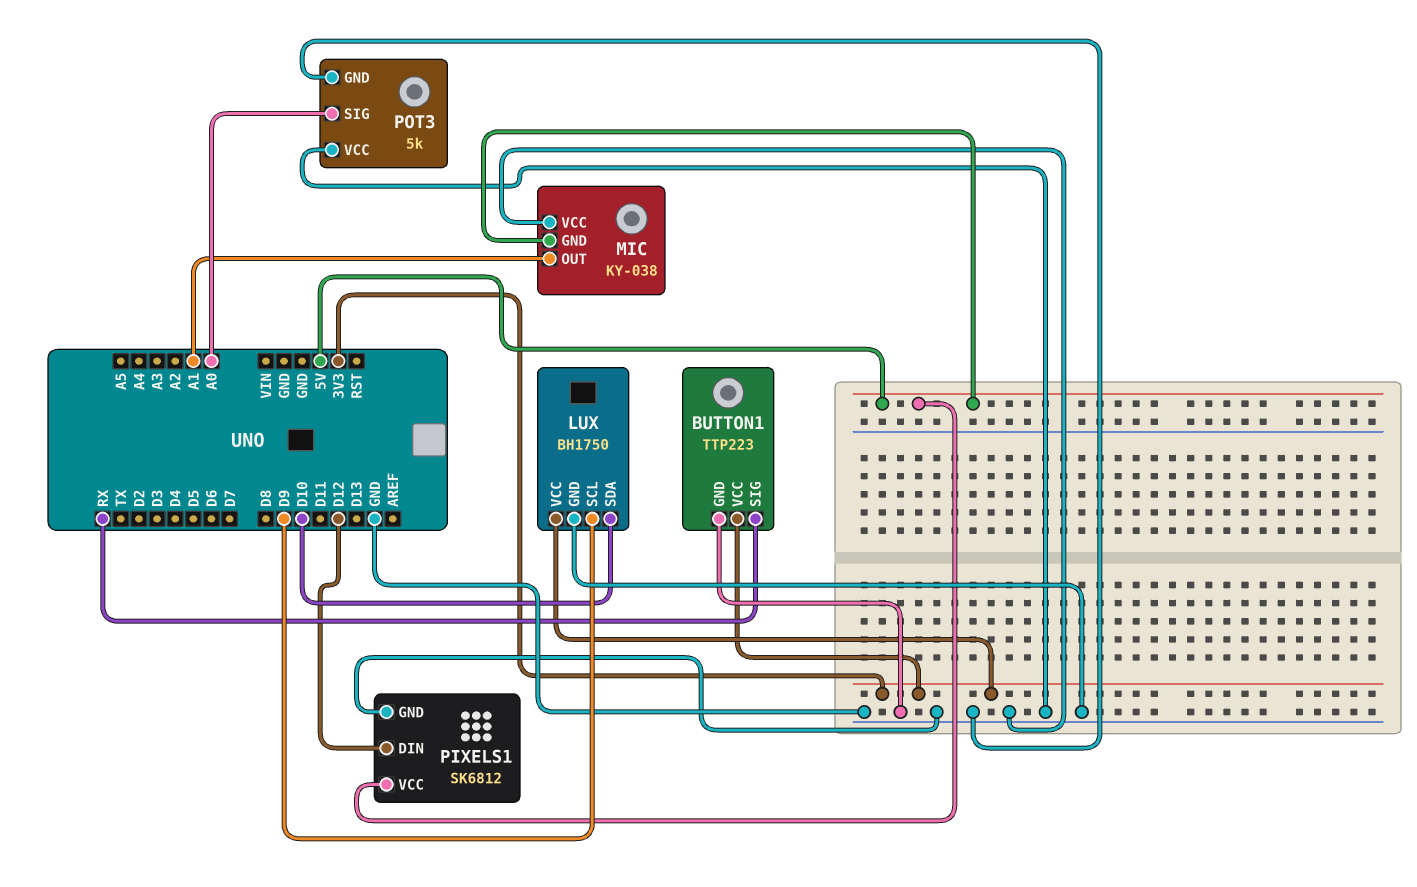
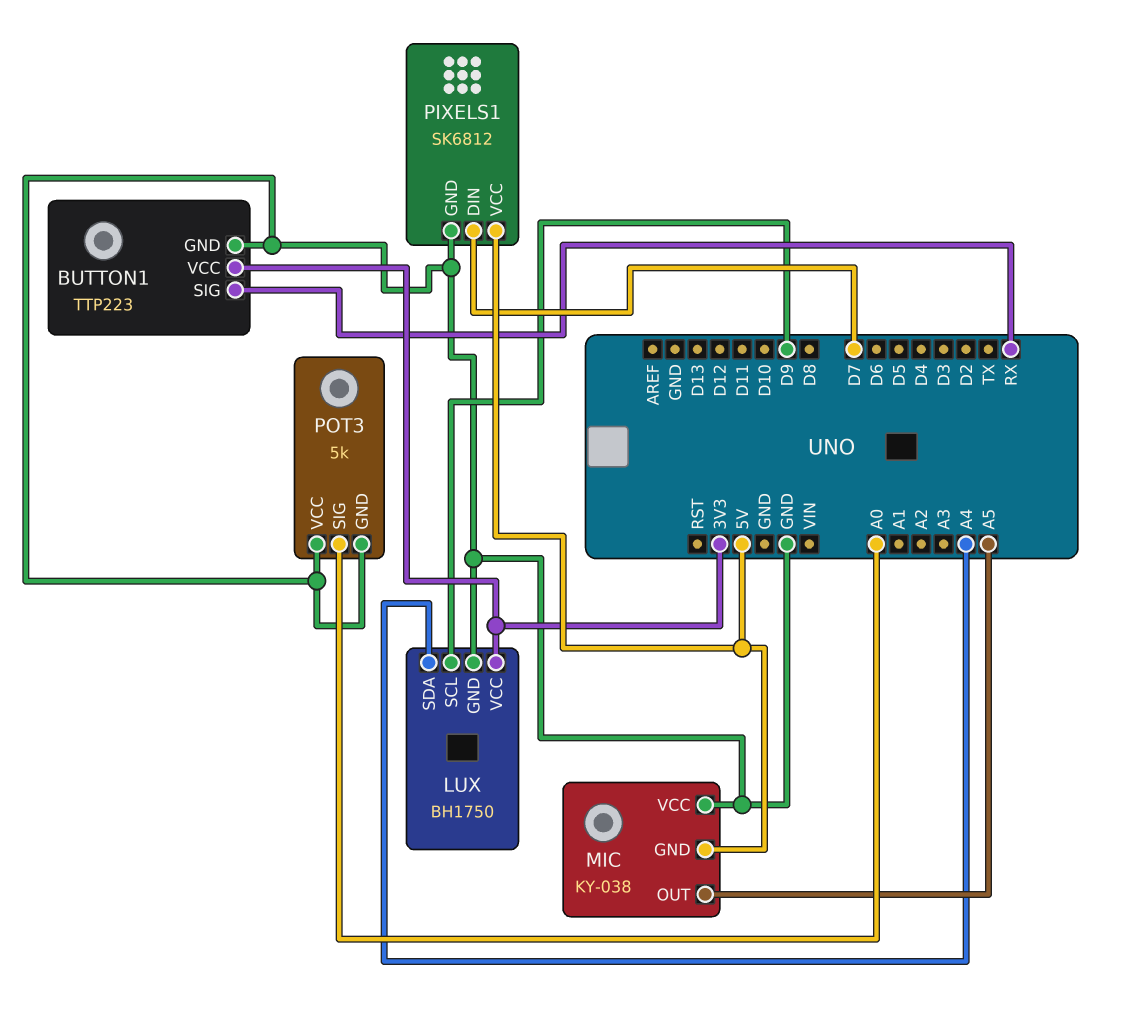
LUX pin SDA: D10 -> A4
MIC pin OUT: A1 -> A5
PIXELS1 pin DIN: D12 -> D7

